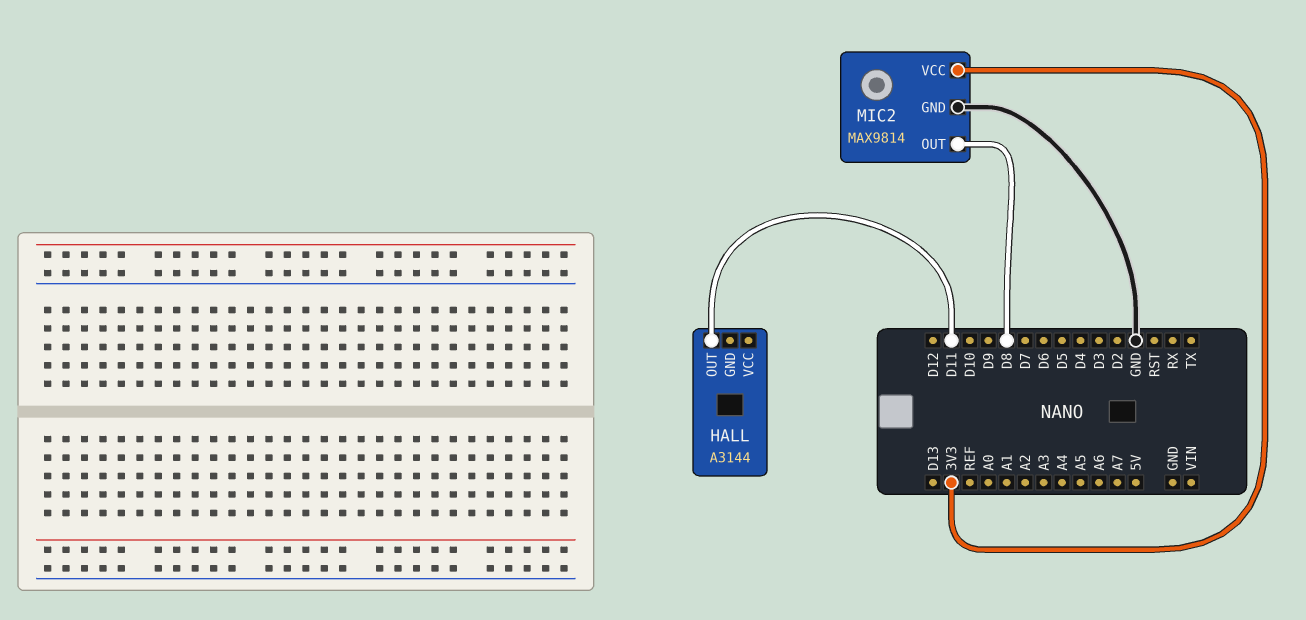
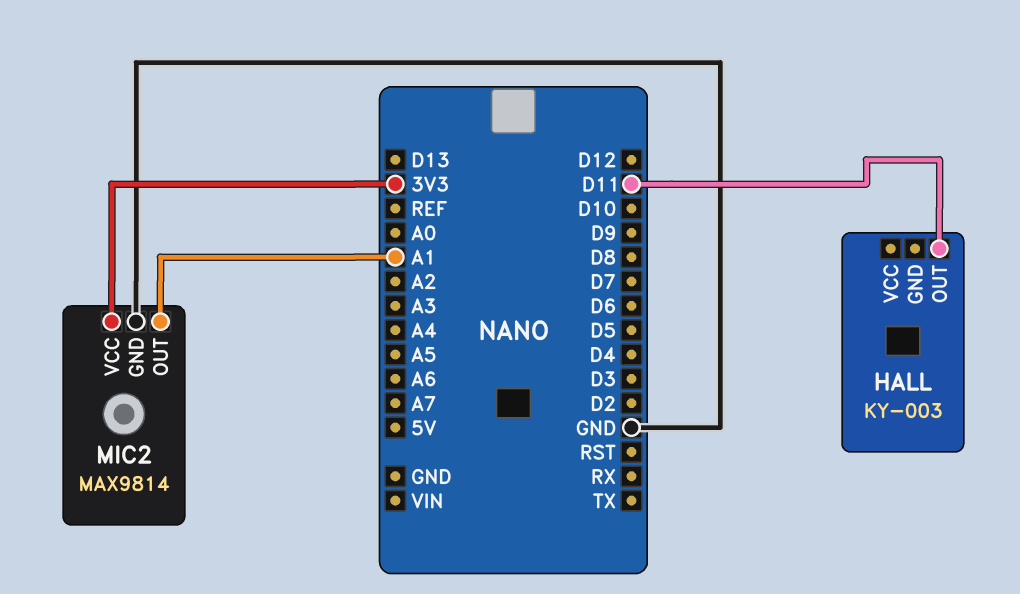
HALL: A3144 -> KY-003
MIC2 pin OUT: D8 -> A1

